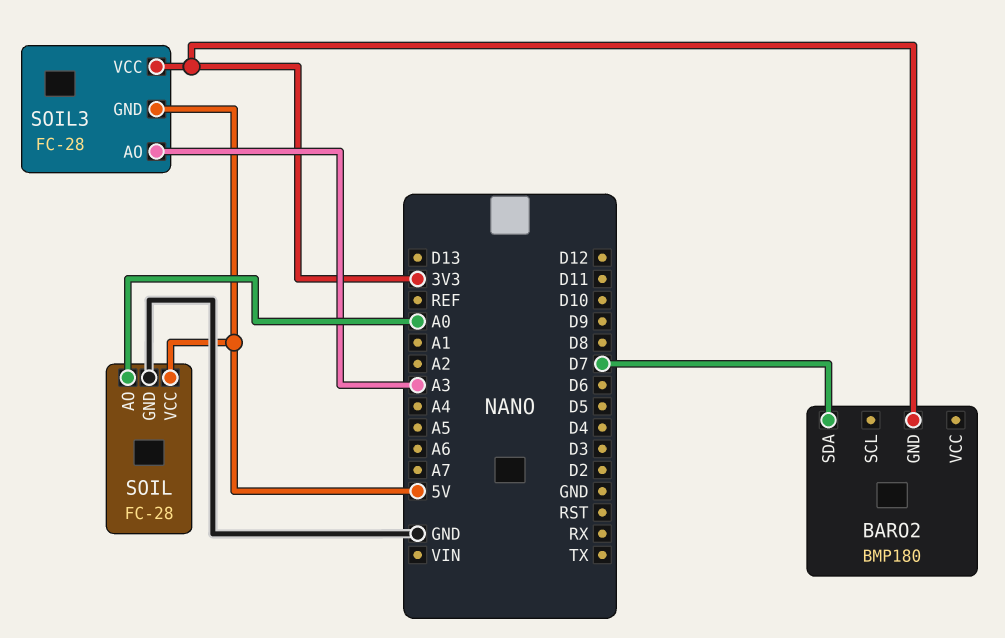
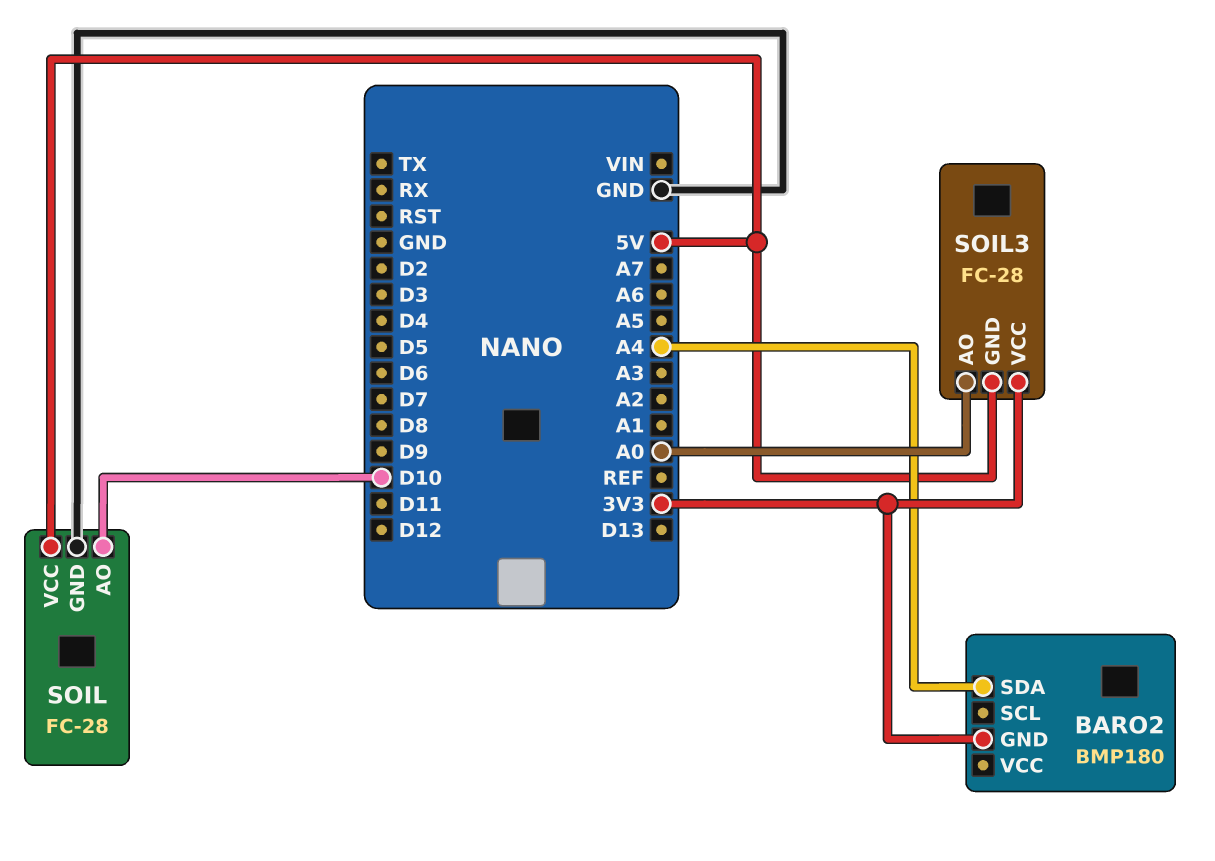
BARO2 pin SDA: D7 -> A4
SOIL pin AO: A0 -> D10
SOIL3 pin AO: A3 -> A0

